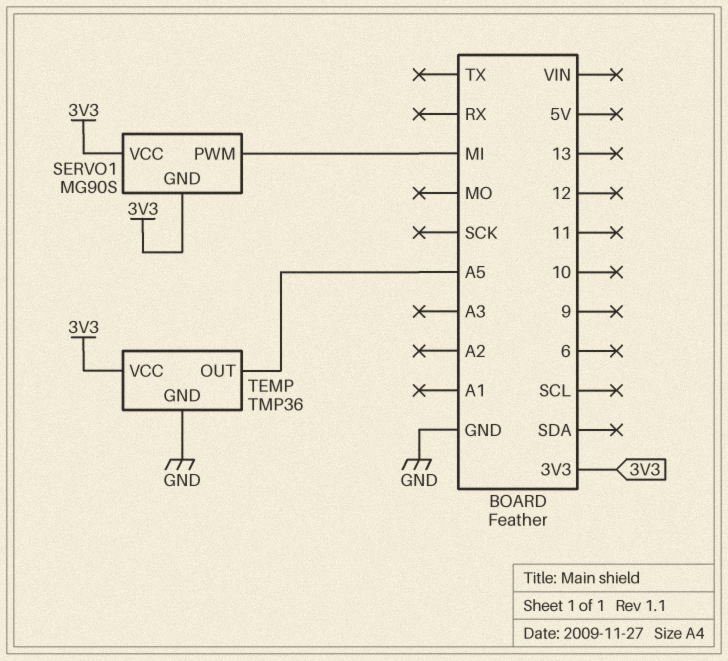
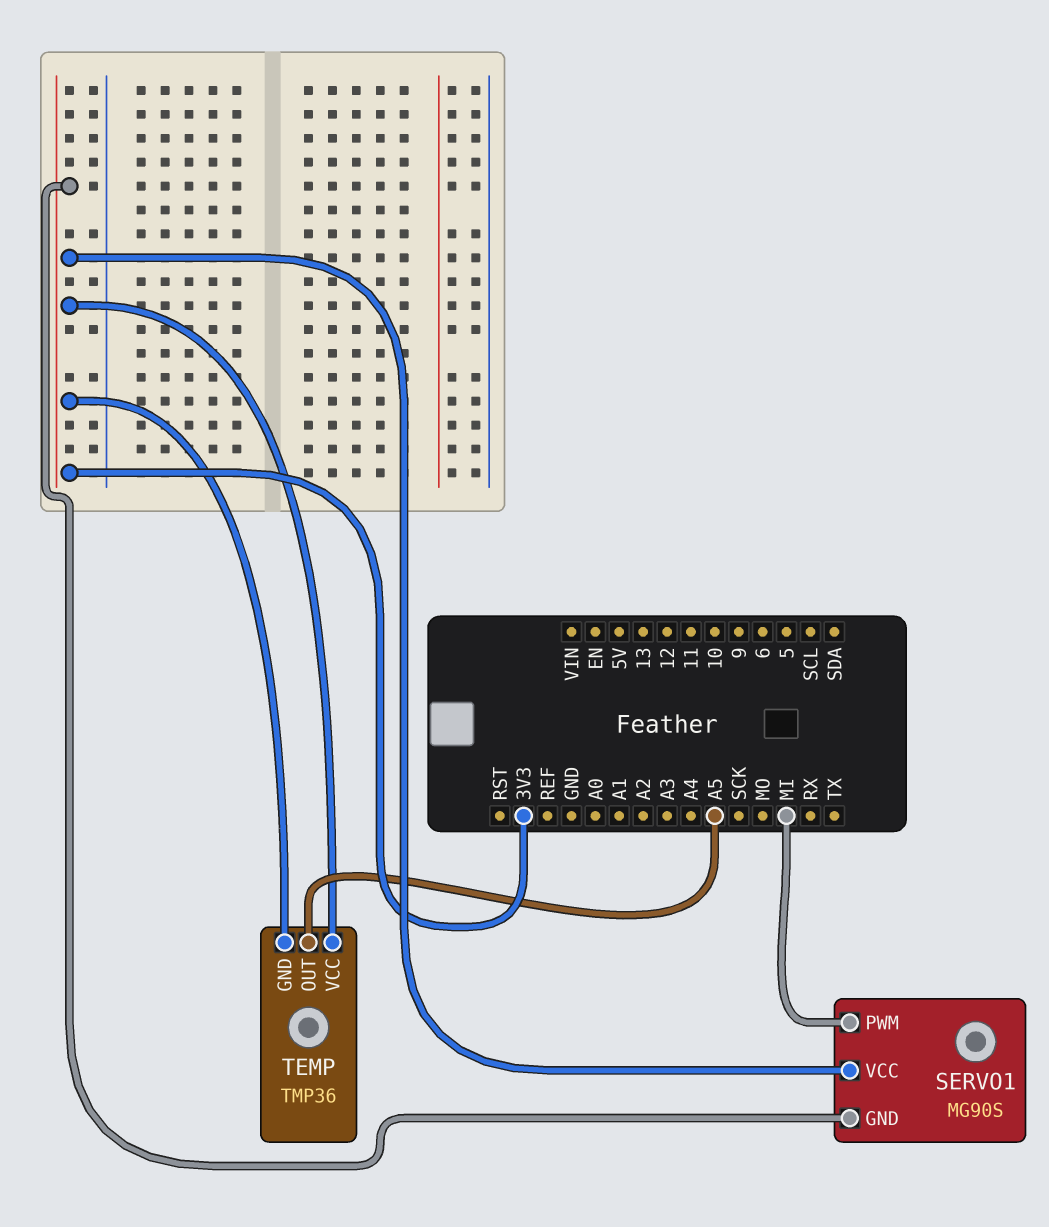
TEMP pin GND: GND -> 3V3

